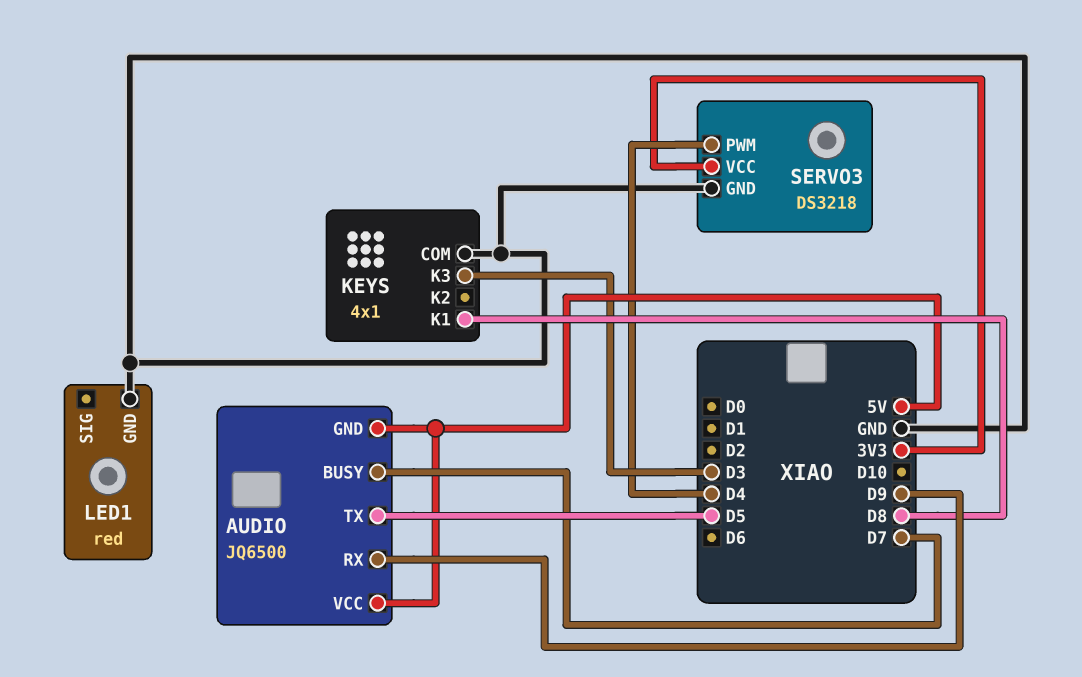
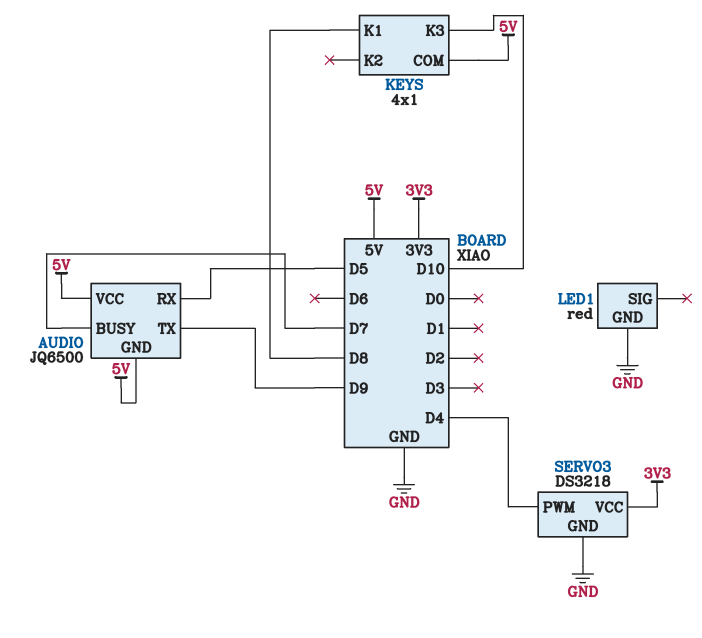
AUDIO pin RX: D9 -> D5
AUDIO pin TX: D5 -> D9
KEYS pin COM: GND -> 5V
KEYS pin K3: D3 -> D10

